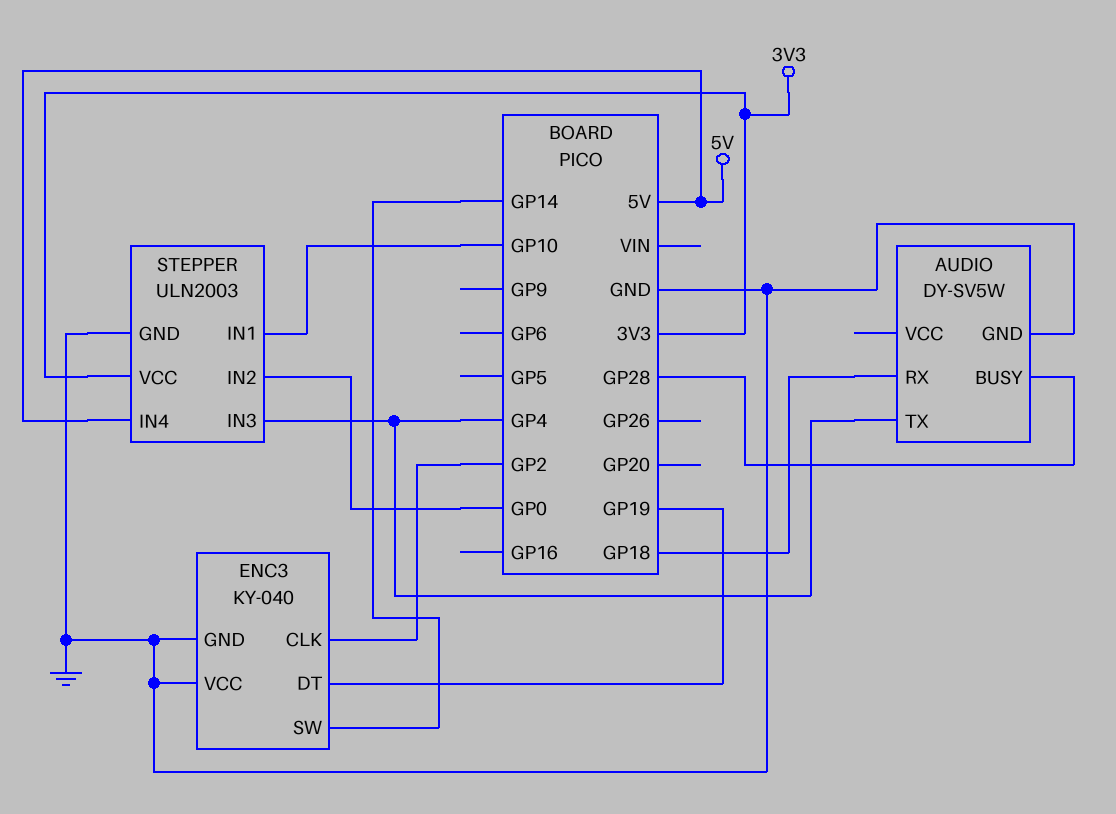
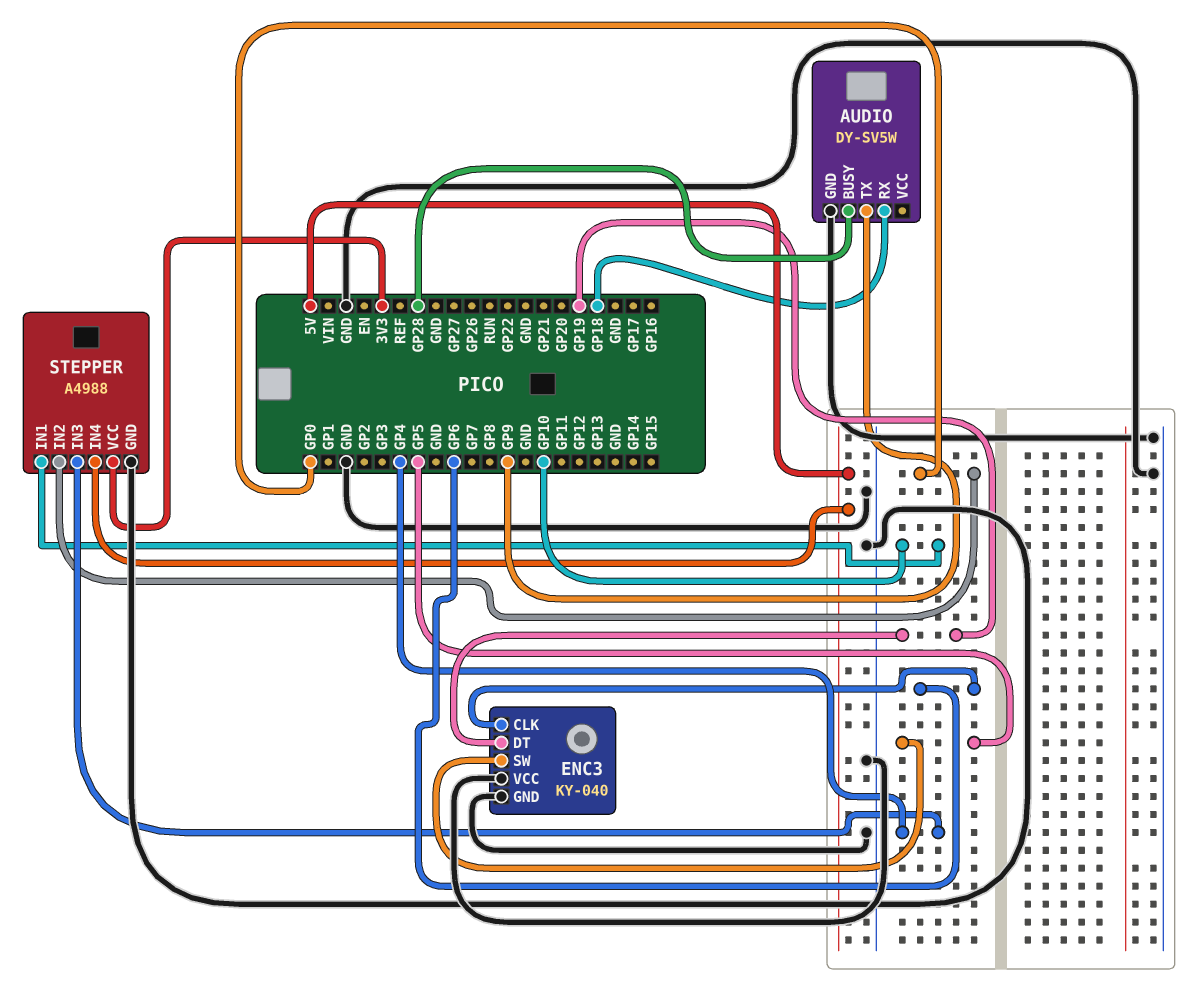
AUDIO pin TX: GP4 -> GP9
ENC3 pin CLK: GP2 -> GP6
ENC3 pin SW: GP14 -> GP5
STEPPER: ULN2003 -> A4988

